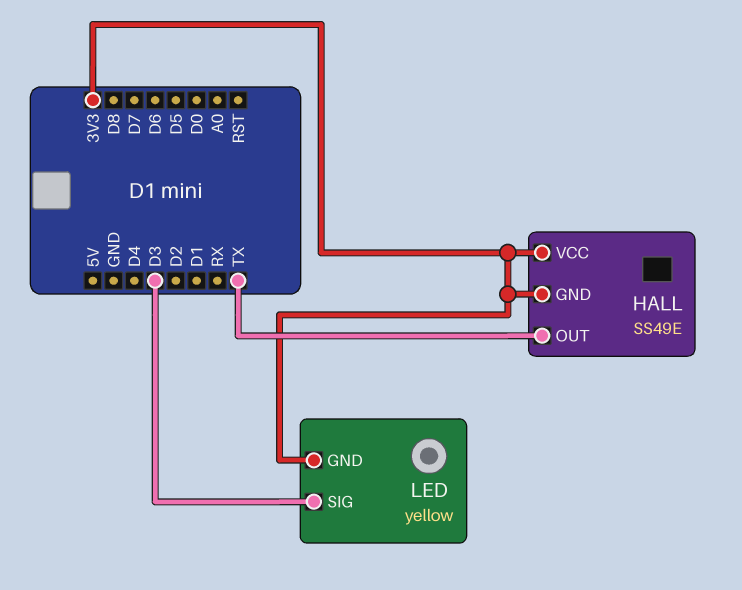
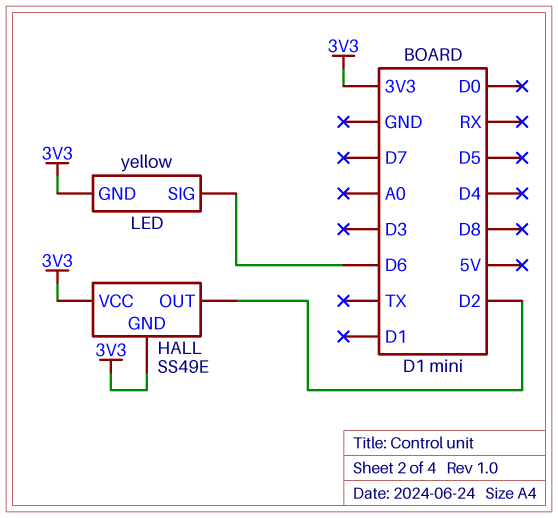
HALL pin OUT: TX -> D2
LED pin SIG: D3 -> D6

